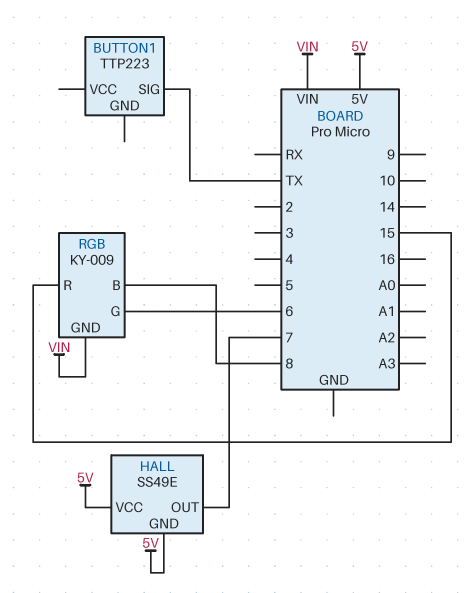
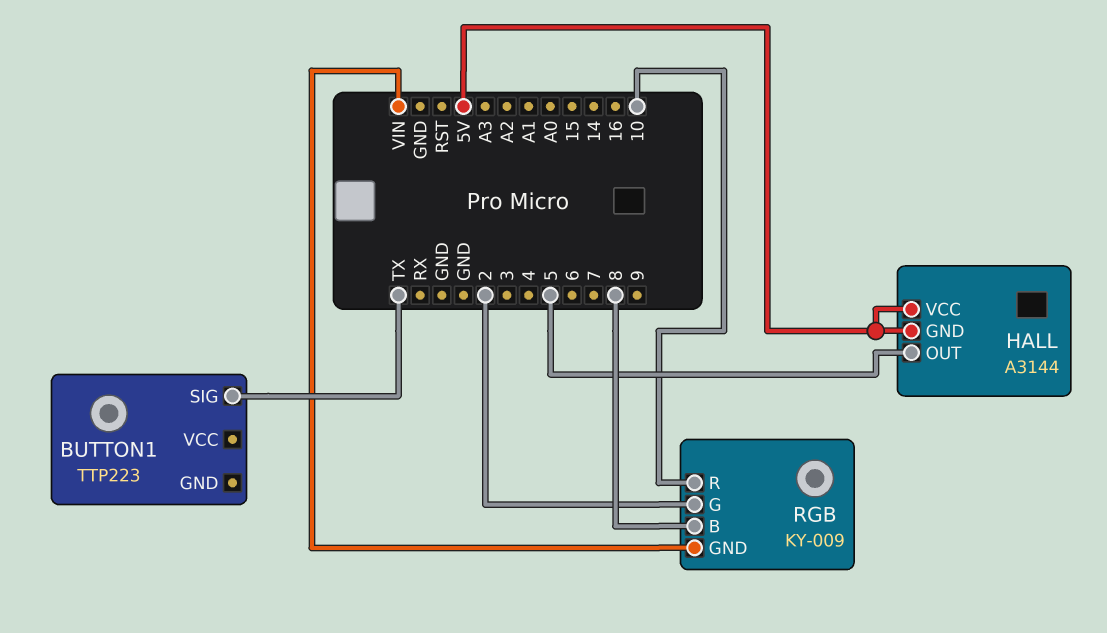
HALL: SS49E -> A3144
HALL pin OUT: 7 -> 5
RGB pin G: 6 -> 2
RGB pin R: 15 -> 10

